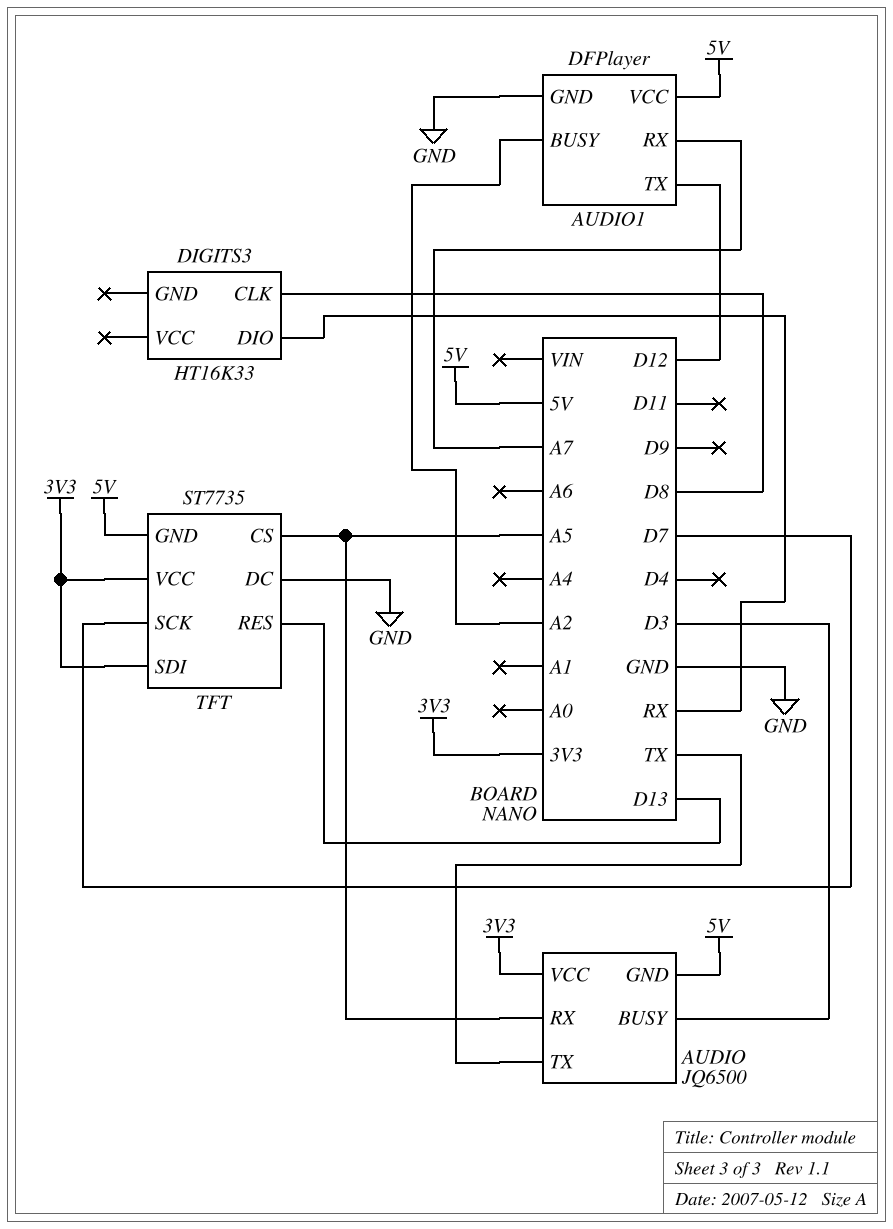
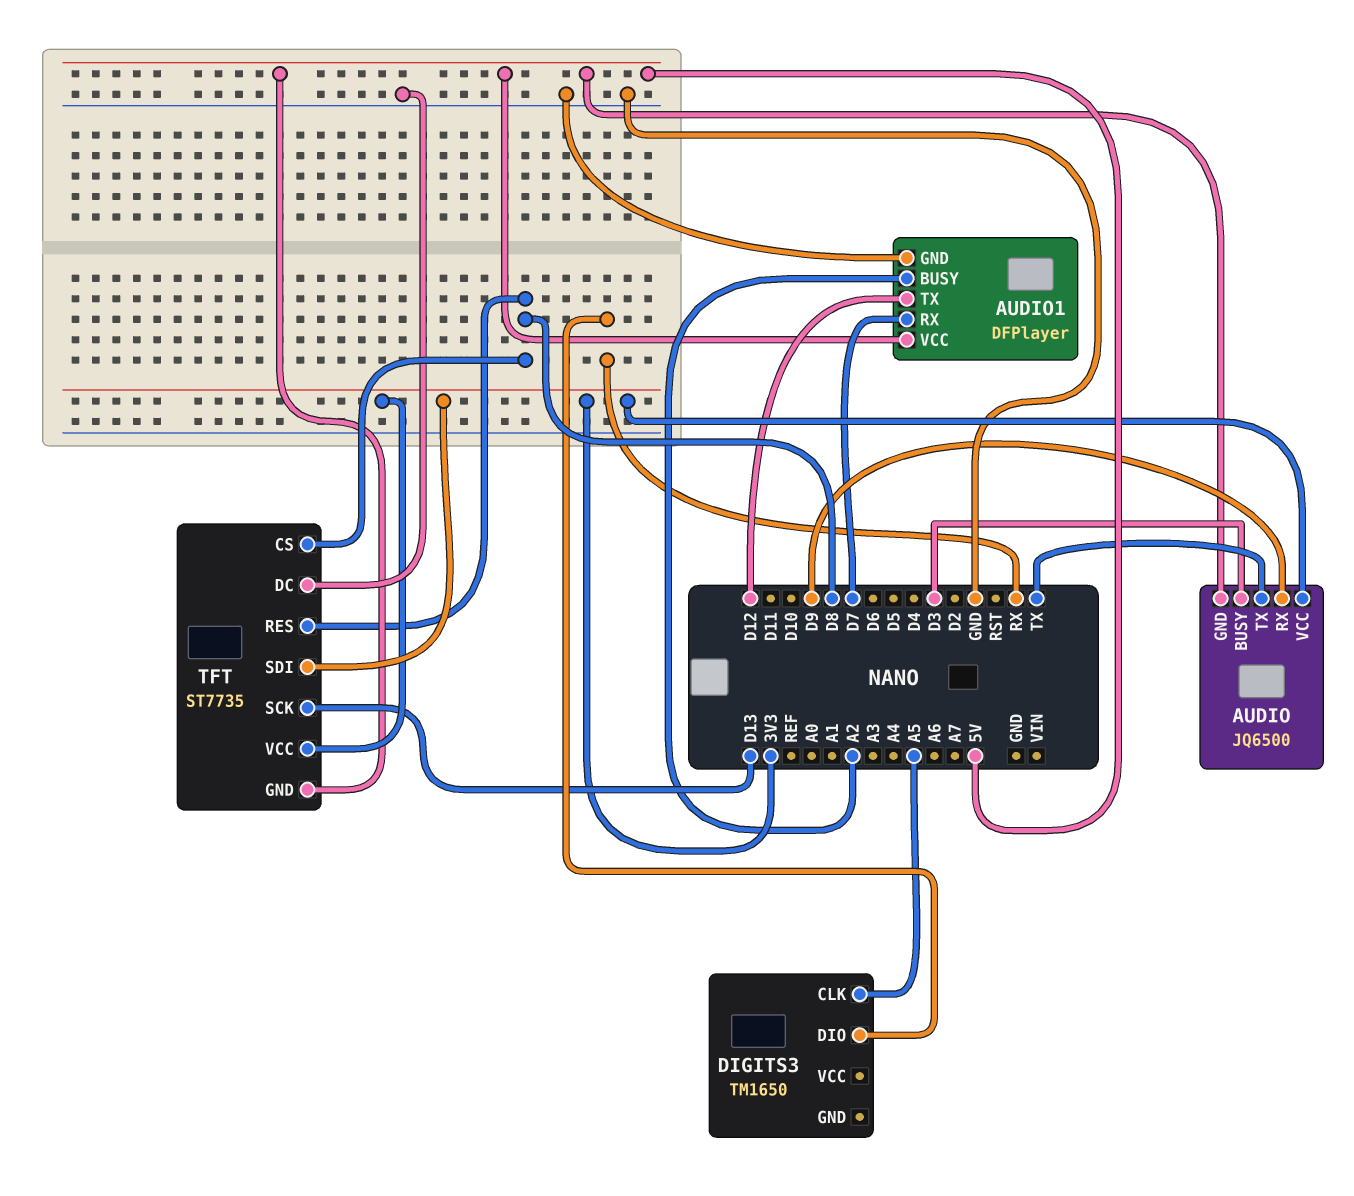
AUDIO pin RX: A5 -> D9
AUDIO1 pin RX: A7 -> D7
DIGITS3: HT16K33 -> TM1650
DIGITS3 pin CLK: D8 -> A5
TFT pin CS: A5 -> D8
TFT pin RES: D13 -> D8
TFT pin SCK: D7 -> D13

